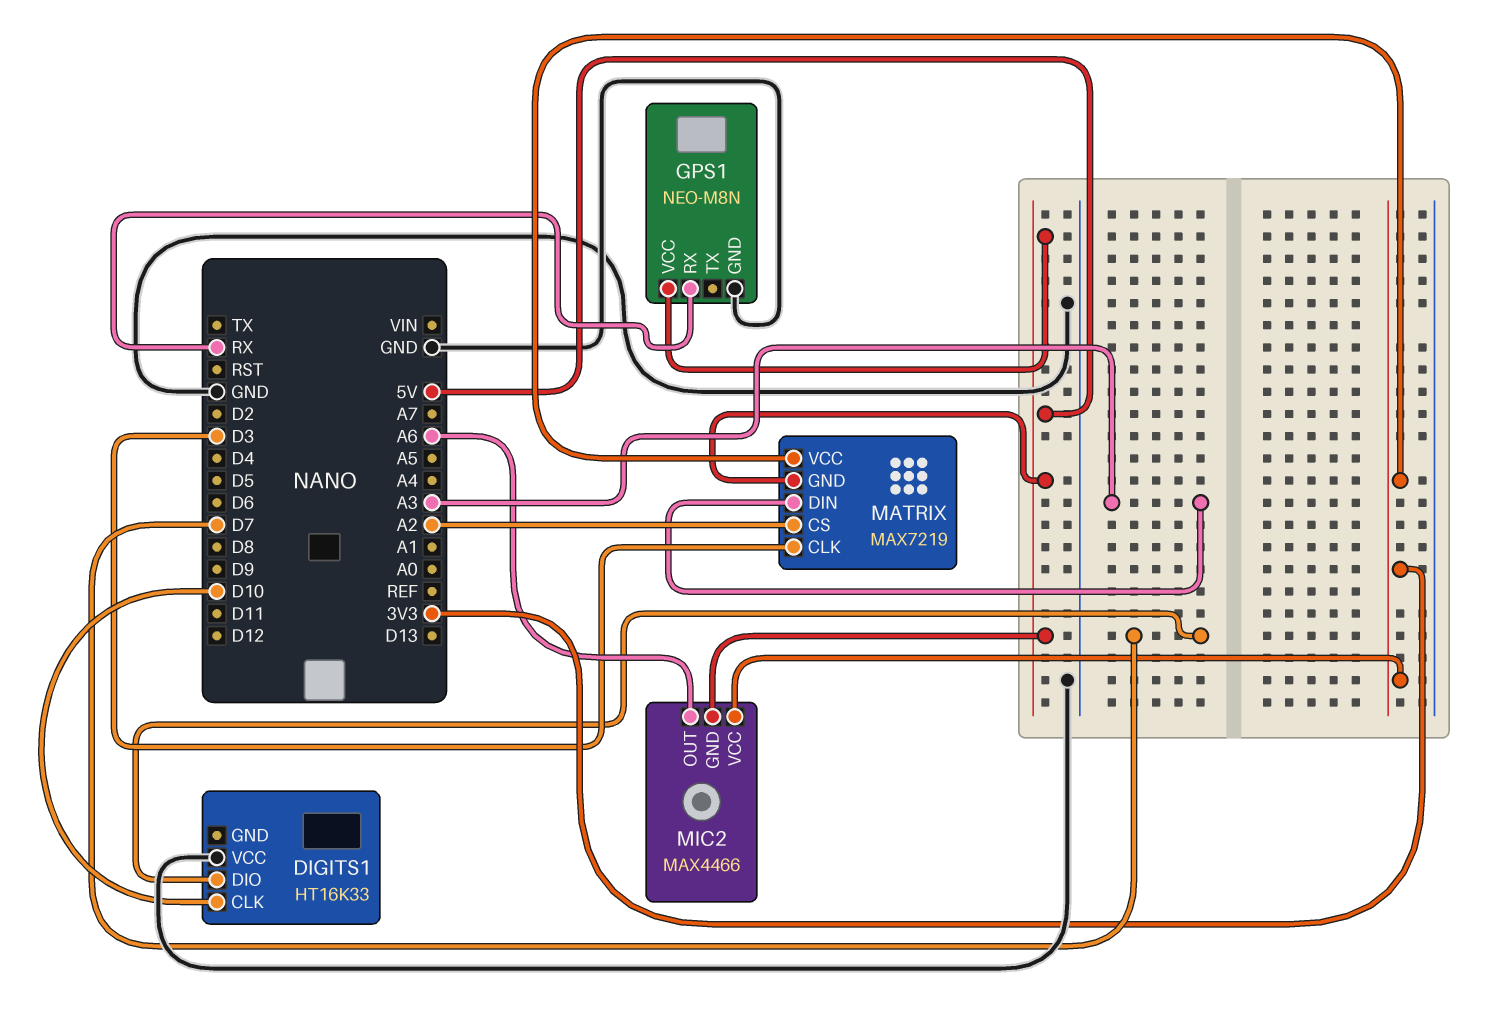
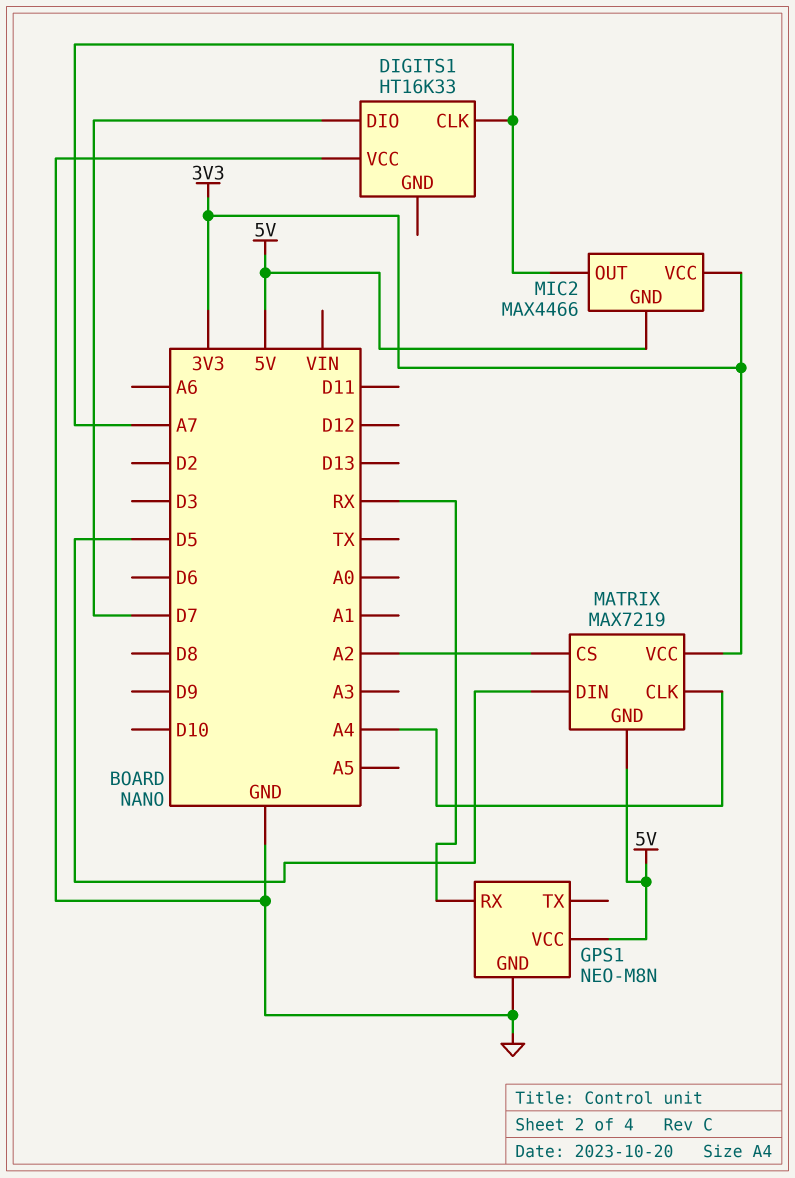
DIGITS1 pin CLK: D10 -> A7
MATRIX pin CLK: D3 -> A4
MATRIX pin DIN: A3 -> D5
MIC2 pin OUT: A6 -> A7

